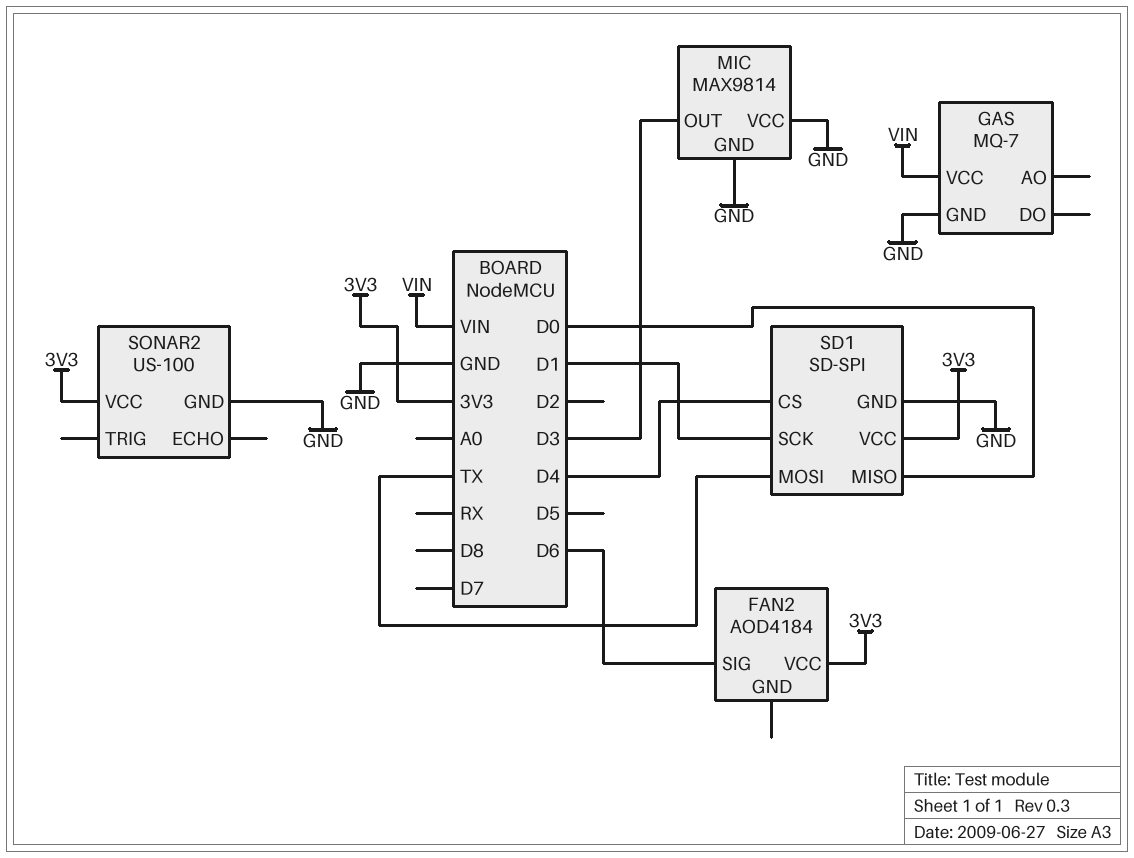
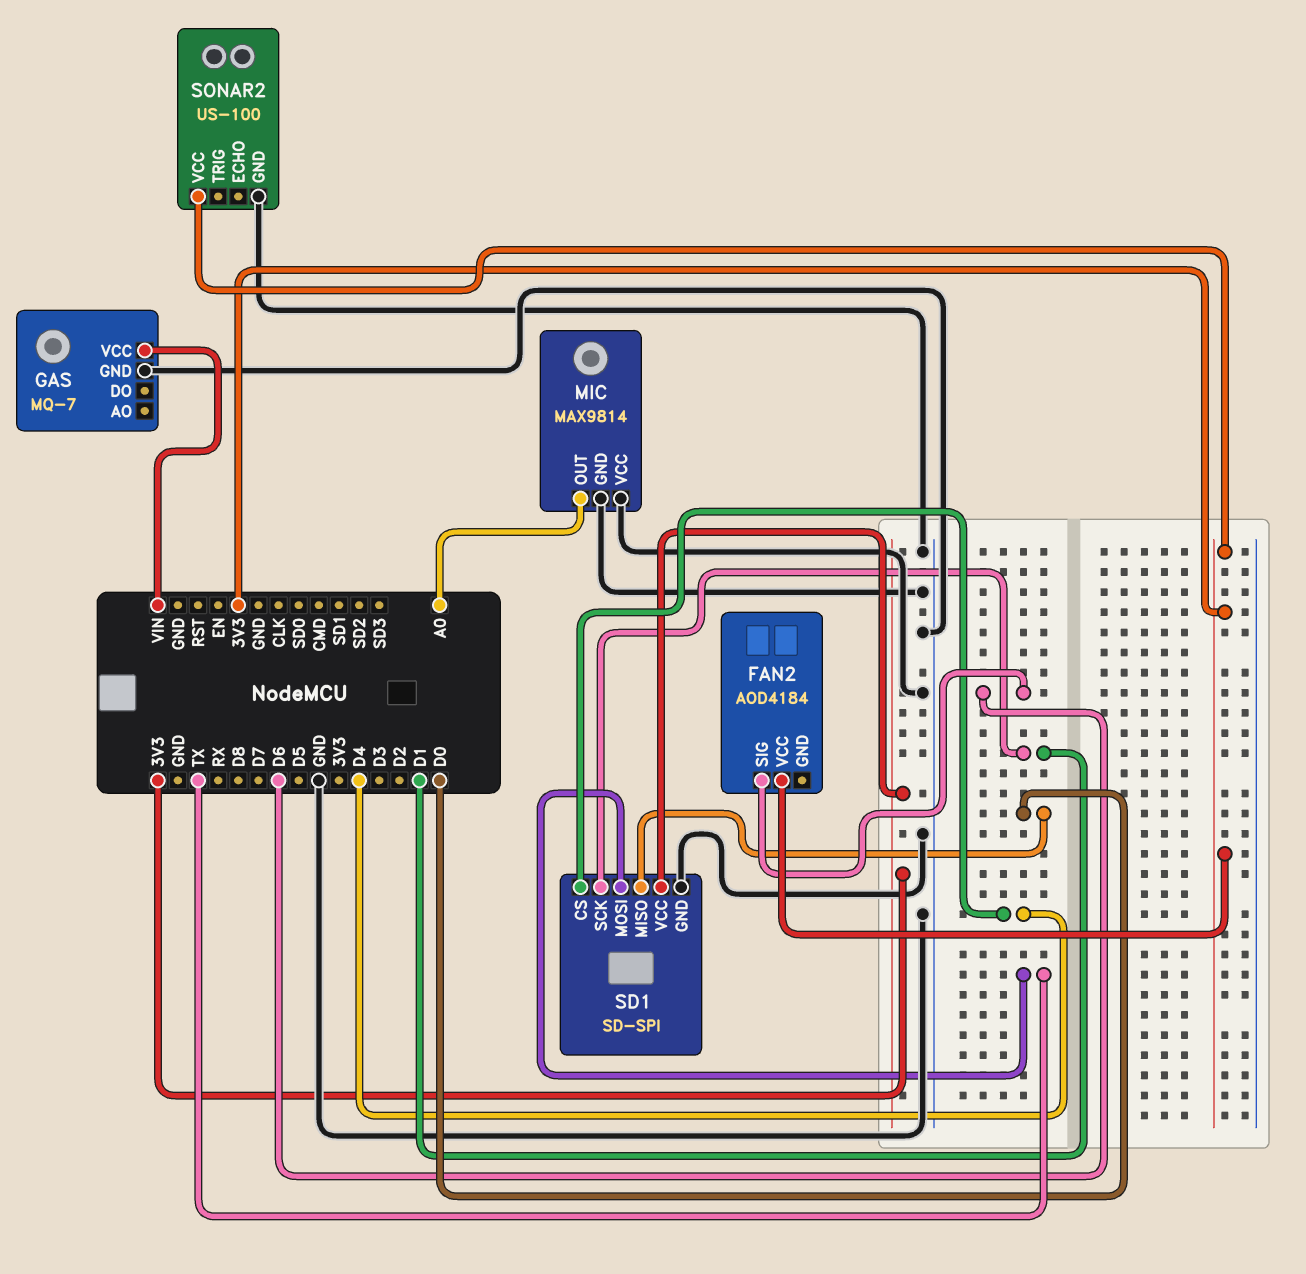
MIC pin OUT: D3 -> A0

